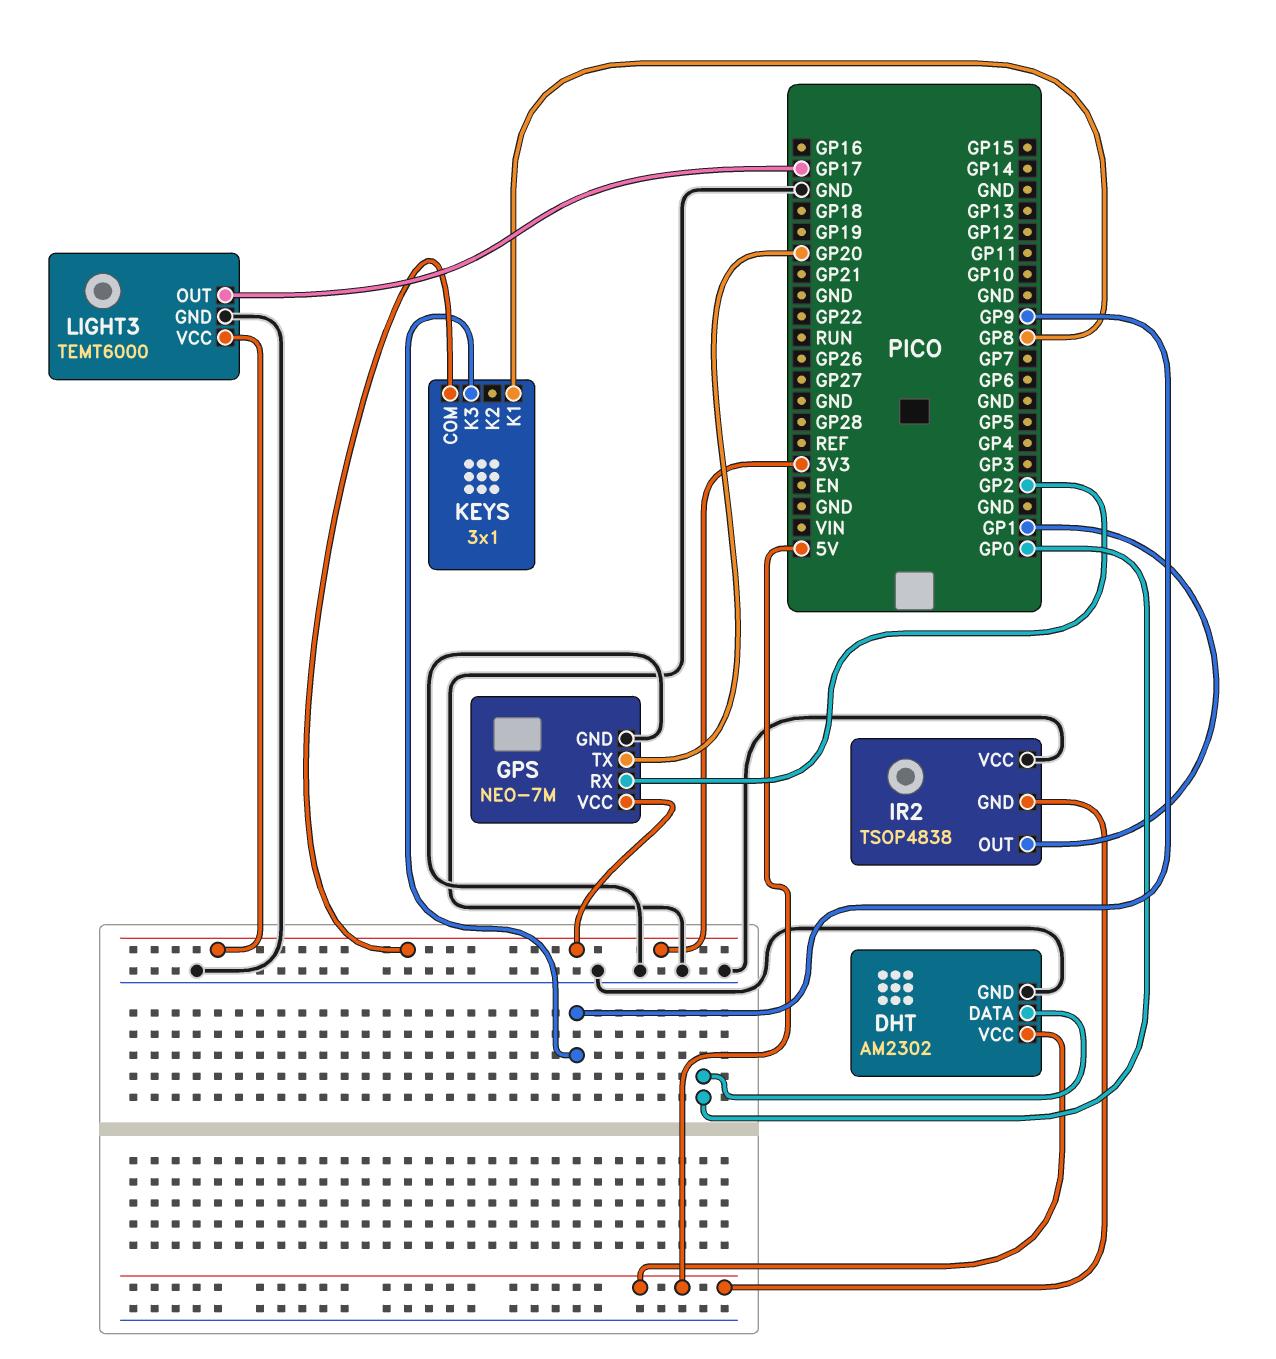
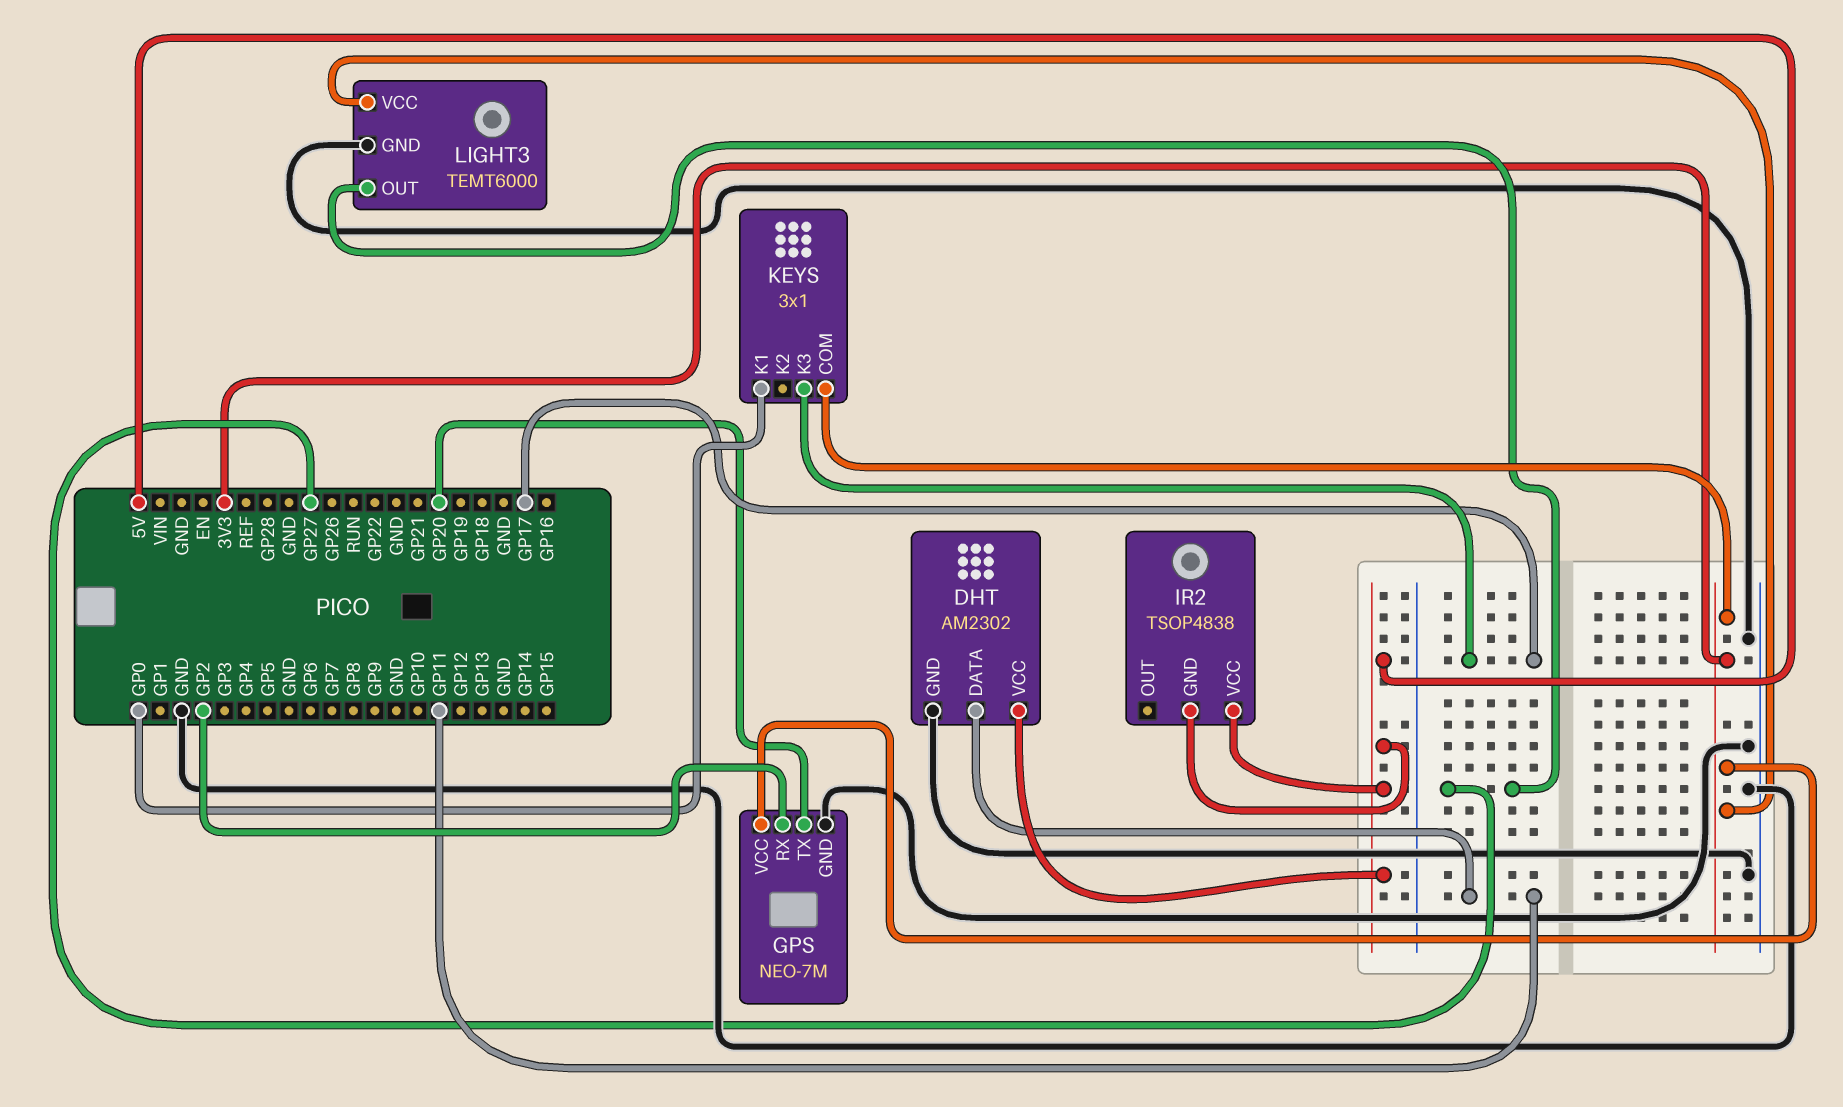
DHT pin DATA: GP0 -> GP11
IR2 pin OUT: GP1 -> none
IR2 pin VCC: GND -> 5V
KEYS pin K1: GP8 -> GP0
KEYS pin K3: GP9 -> GP17
LIGHT3 pin OUT: GP17 -> GP27

